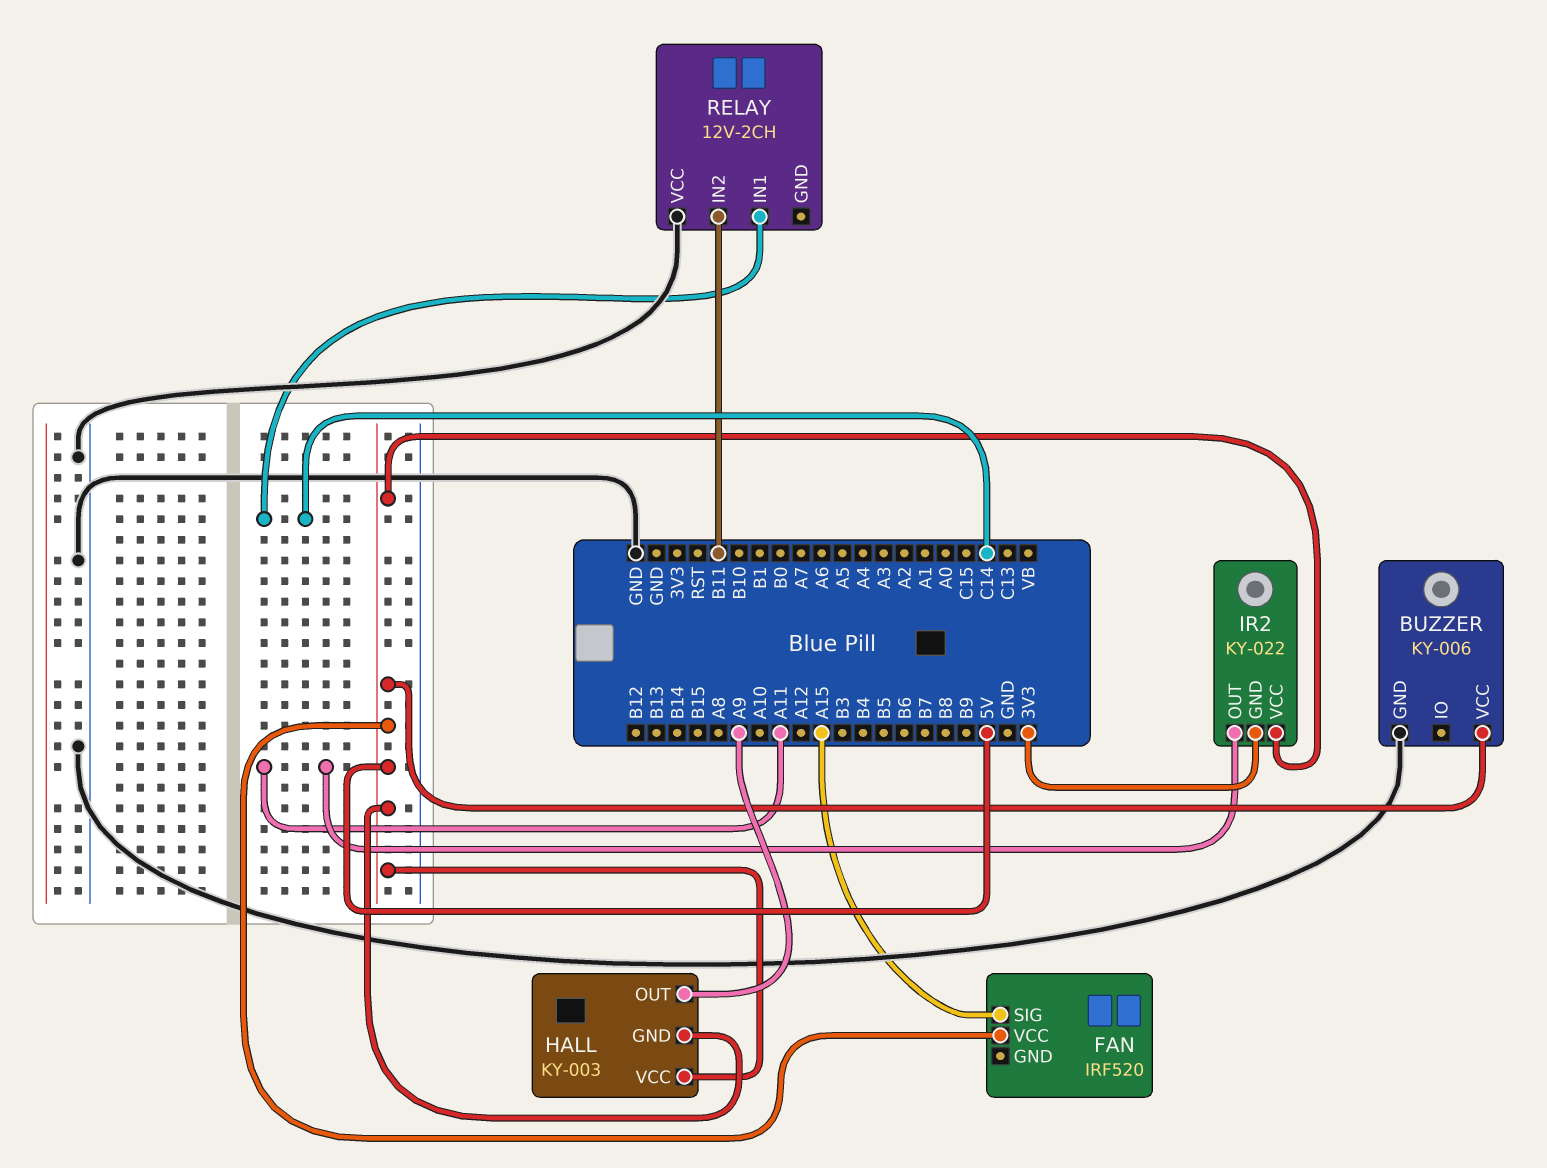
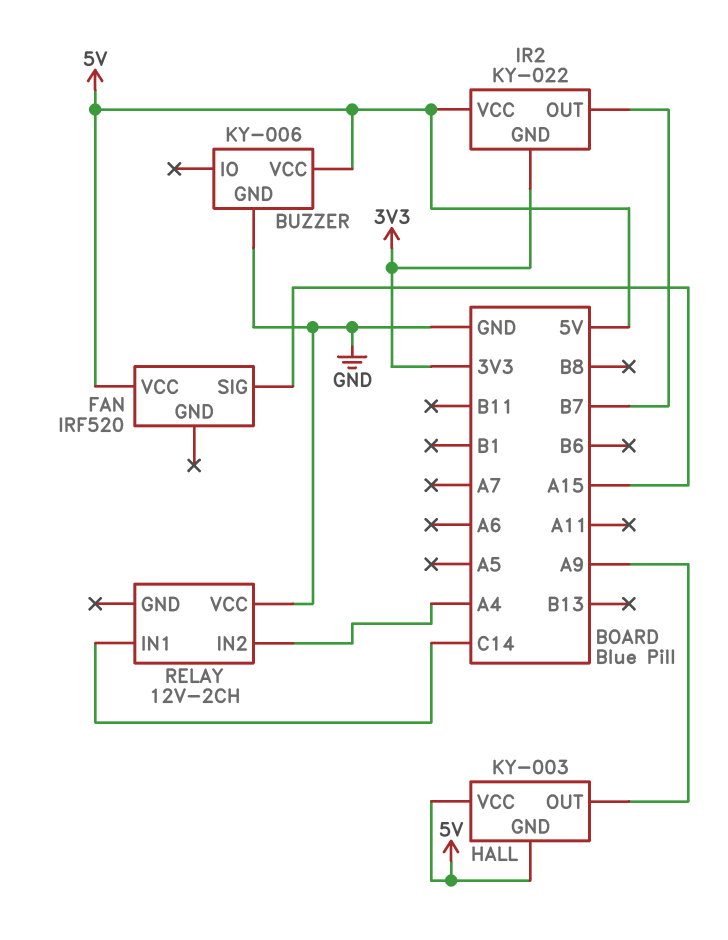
IR2 pin OUT: A11 -> B7
RELAY pin IN2: B11 -> A4

